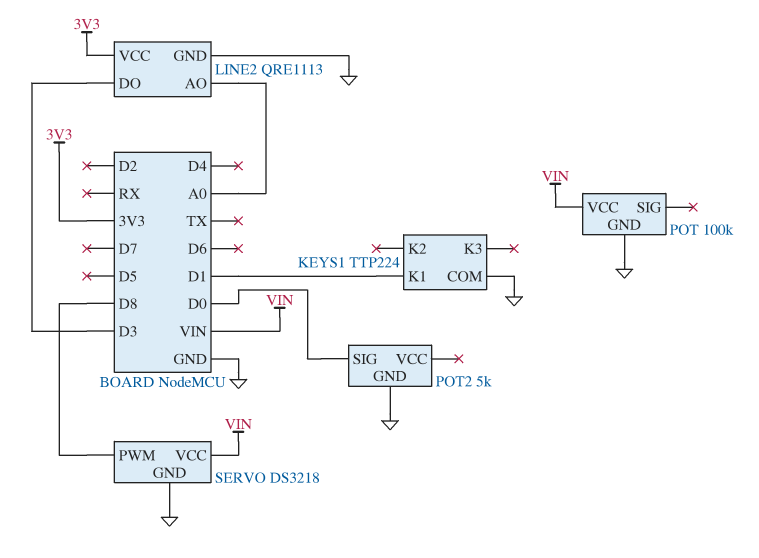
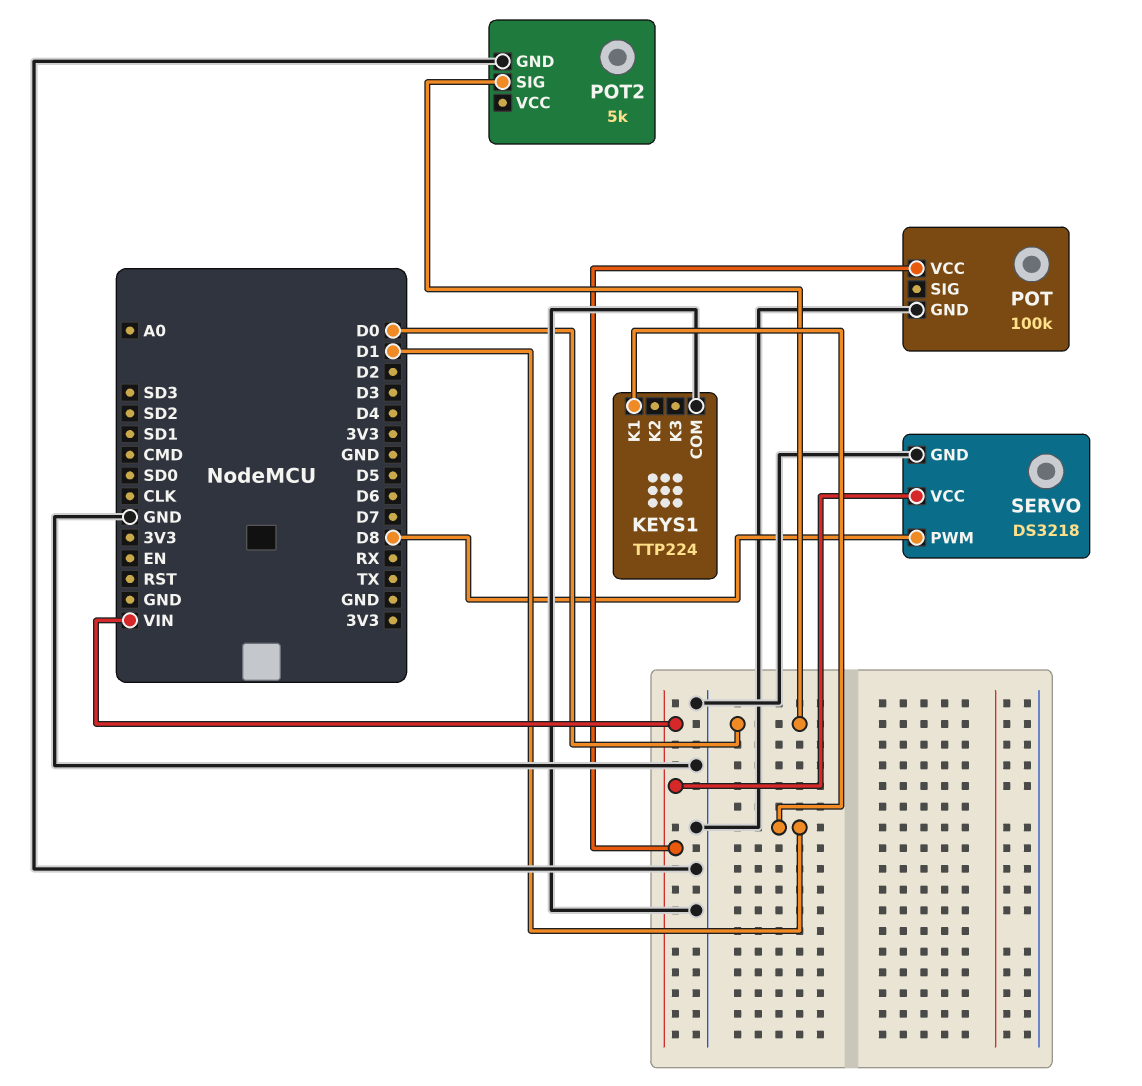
LINE2: QRE1113 -> none
LINE2 pin AO: A0 -> none
LINE2 pin DO: D3 -> none
LINE2 pin GND: GND -> none
LINE2 pin VCC: 3V3 -> none

